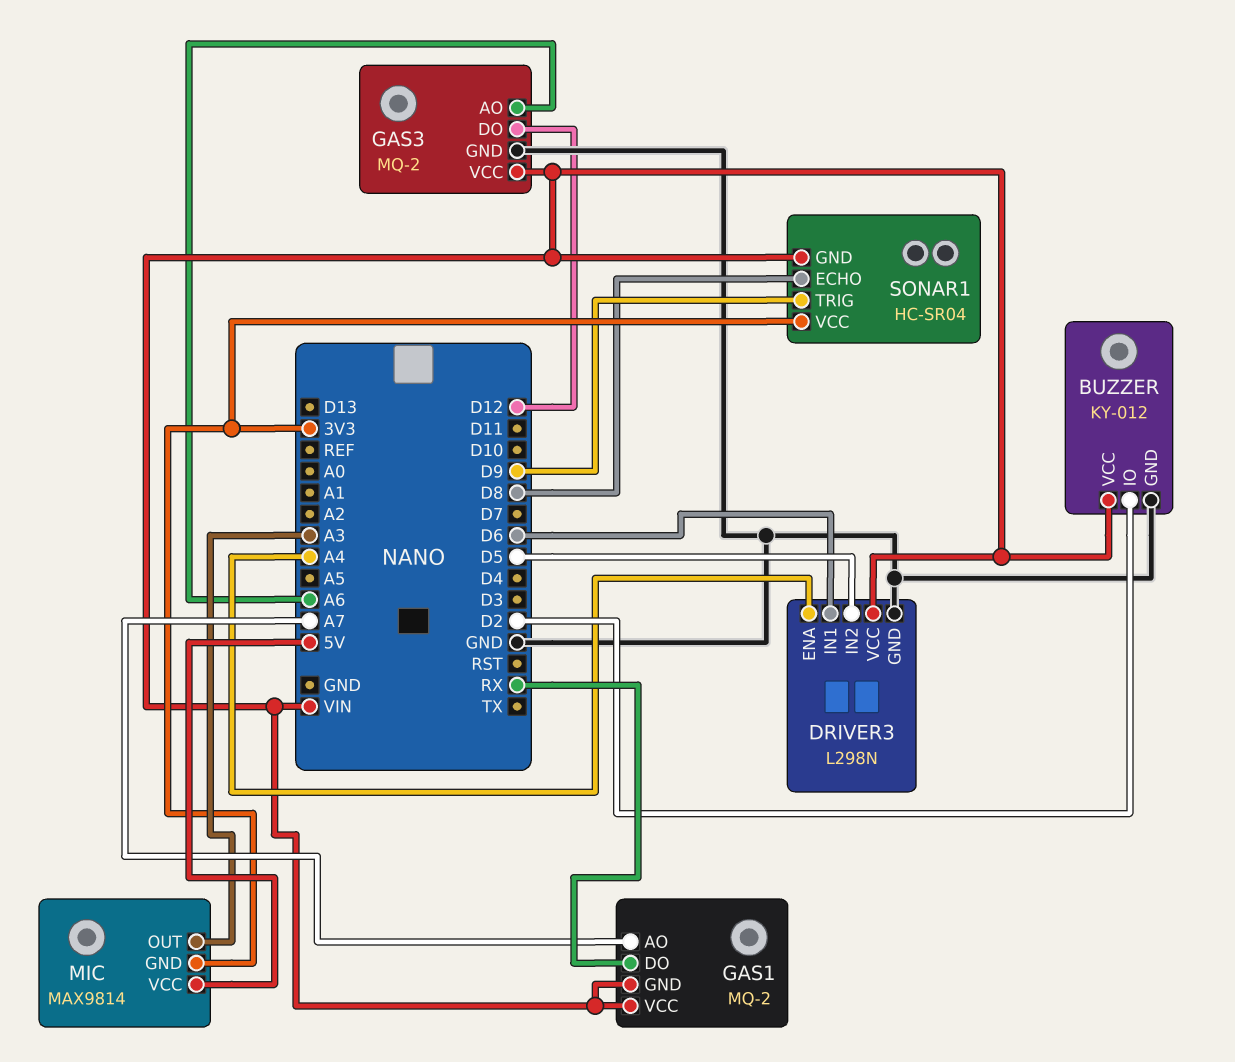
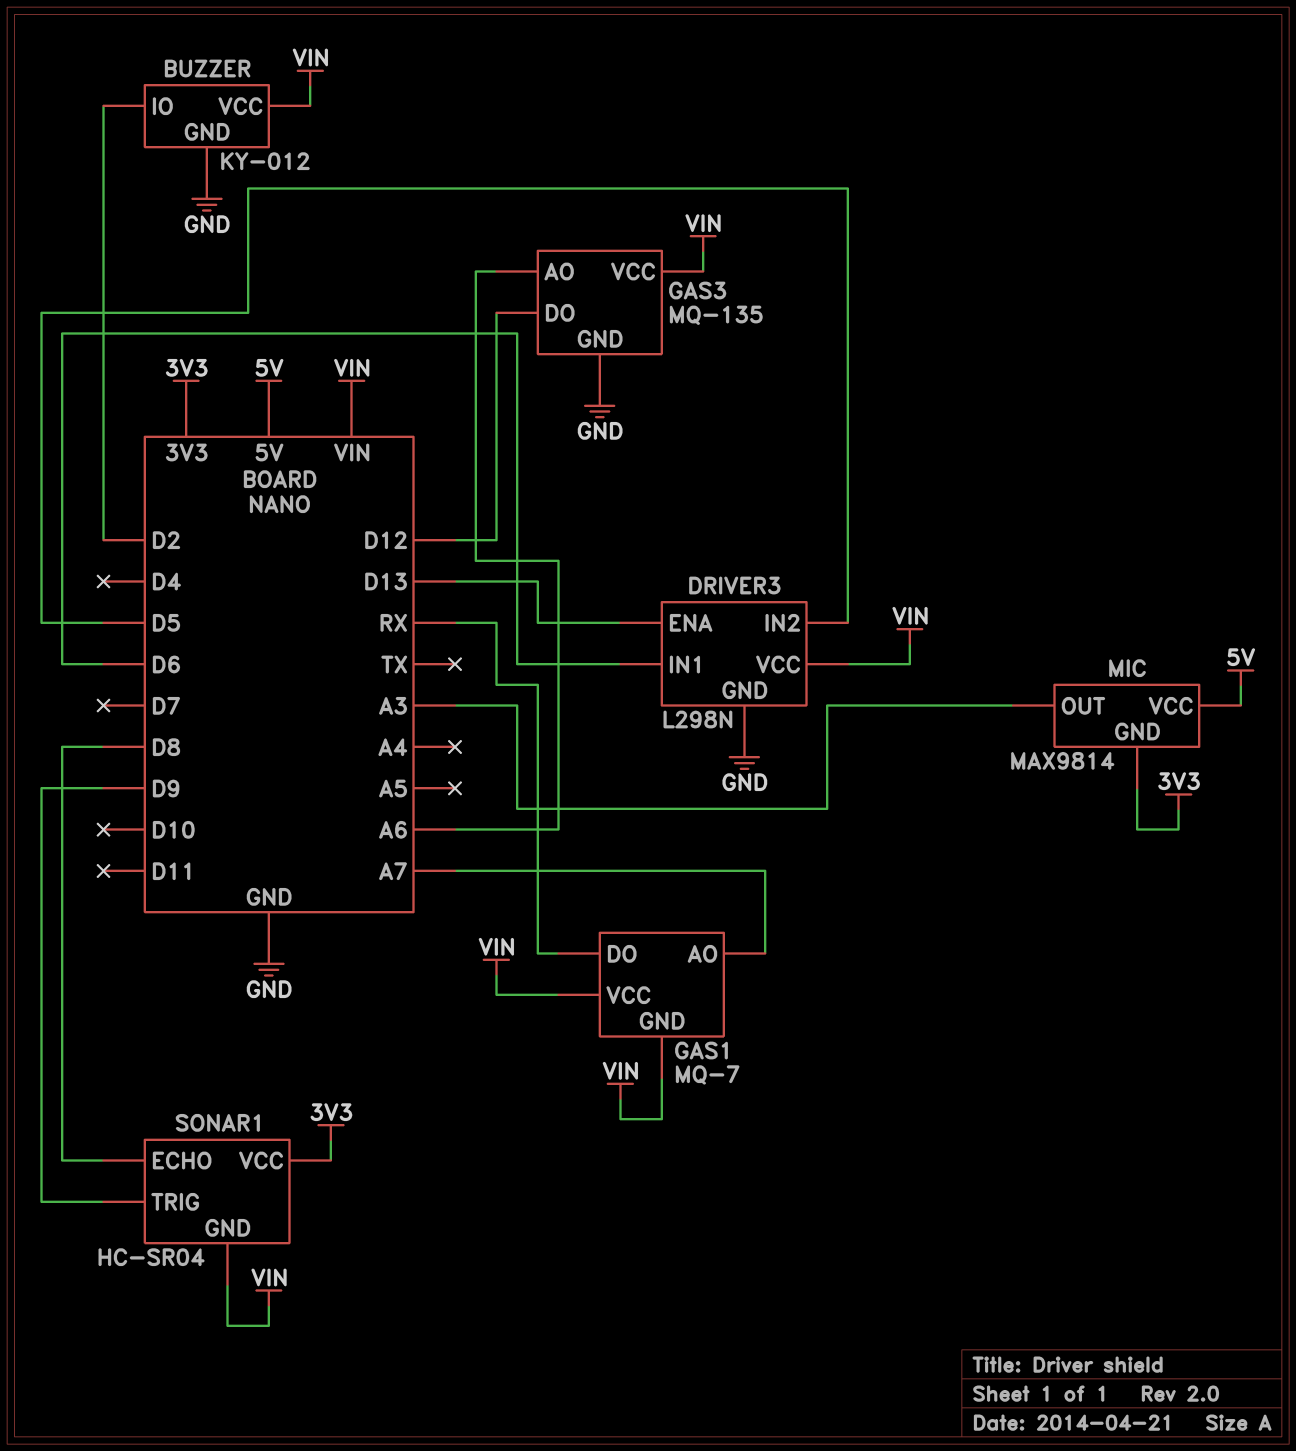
DRIVER3 pin ENA: A4 -> D13
GAS1: MQ-2 -> MQ-7
GAS3: MQ-2 -> MQ-135

